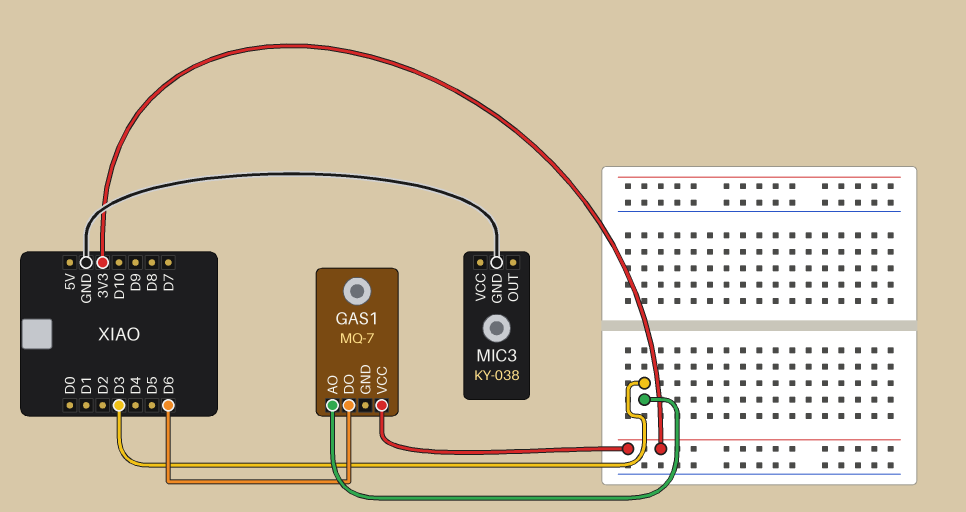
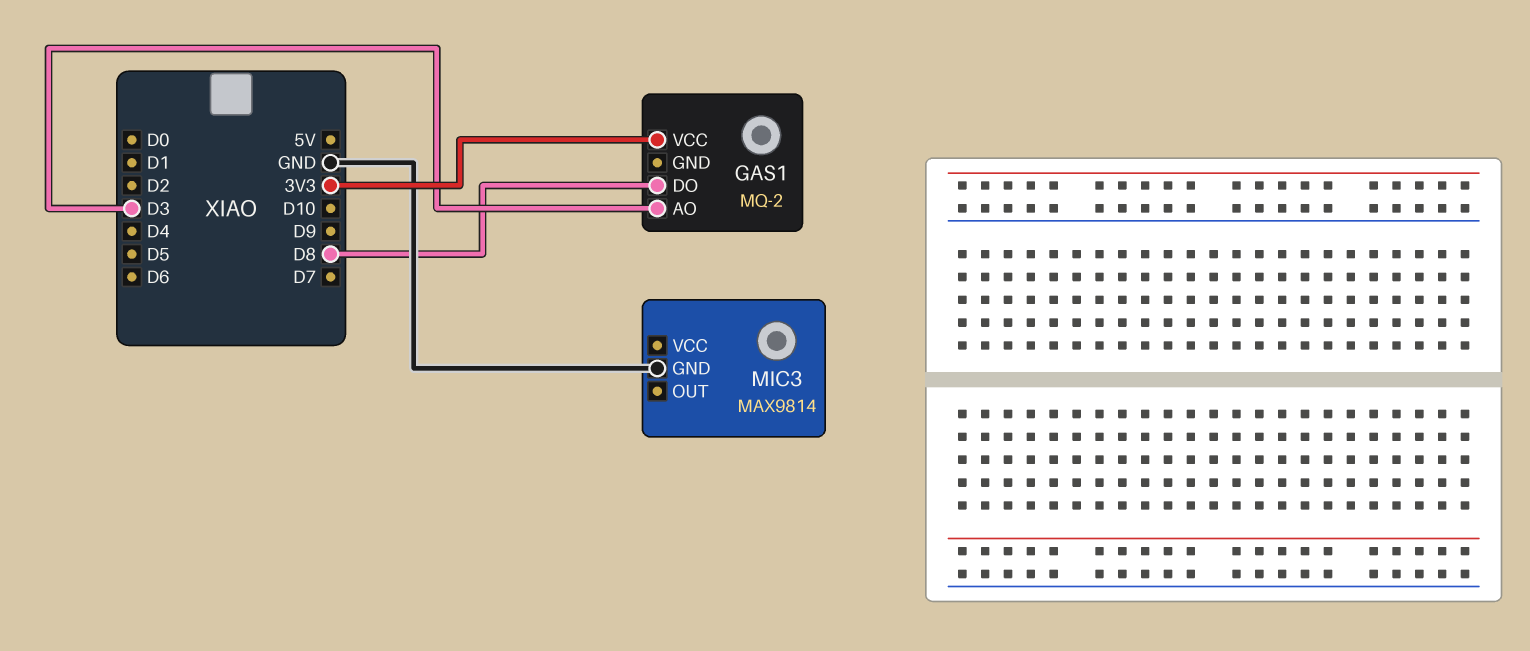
GAS1: MQ-7 -> MQ-2
GAS1 pin DO: D6 -> D8
MIC3: KY-038 -> MAX9814

